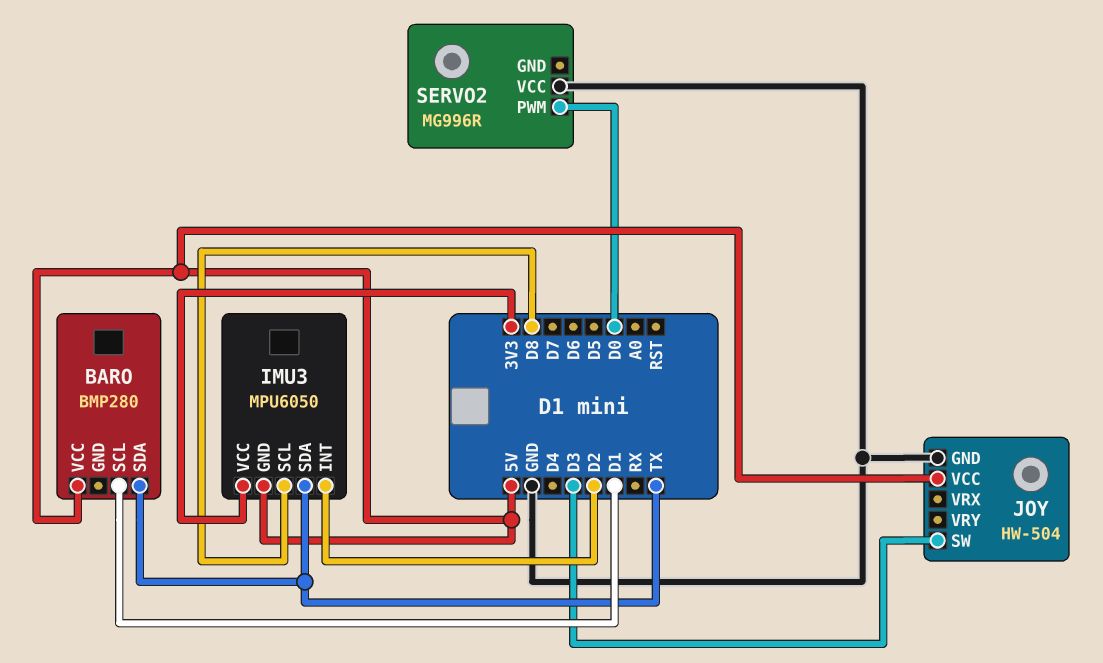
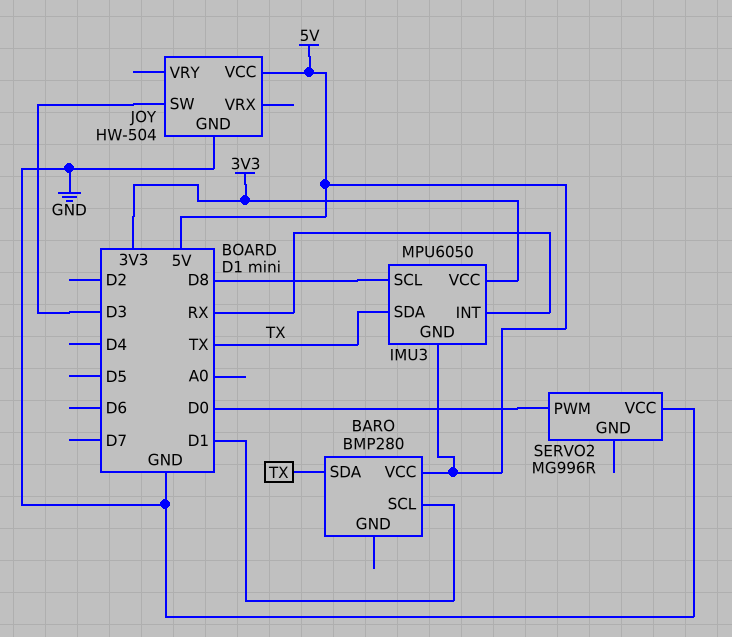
IMU3 pin INT: D2 -> RX

